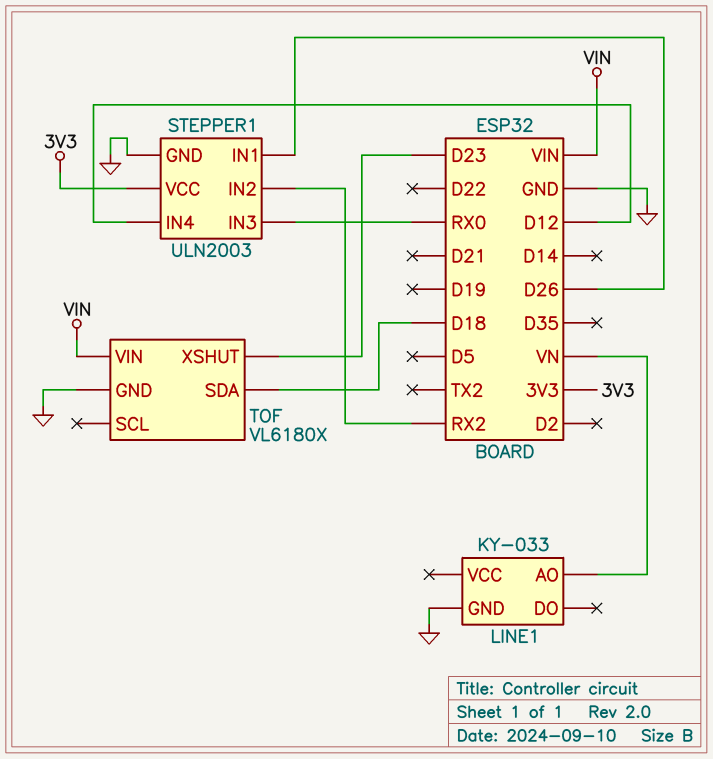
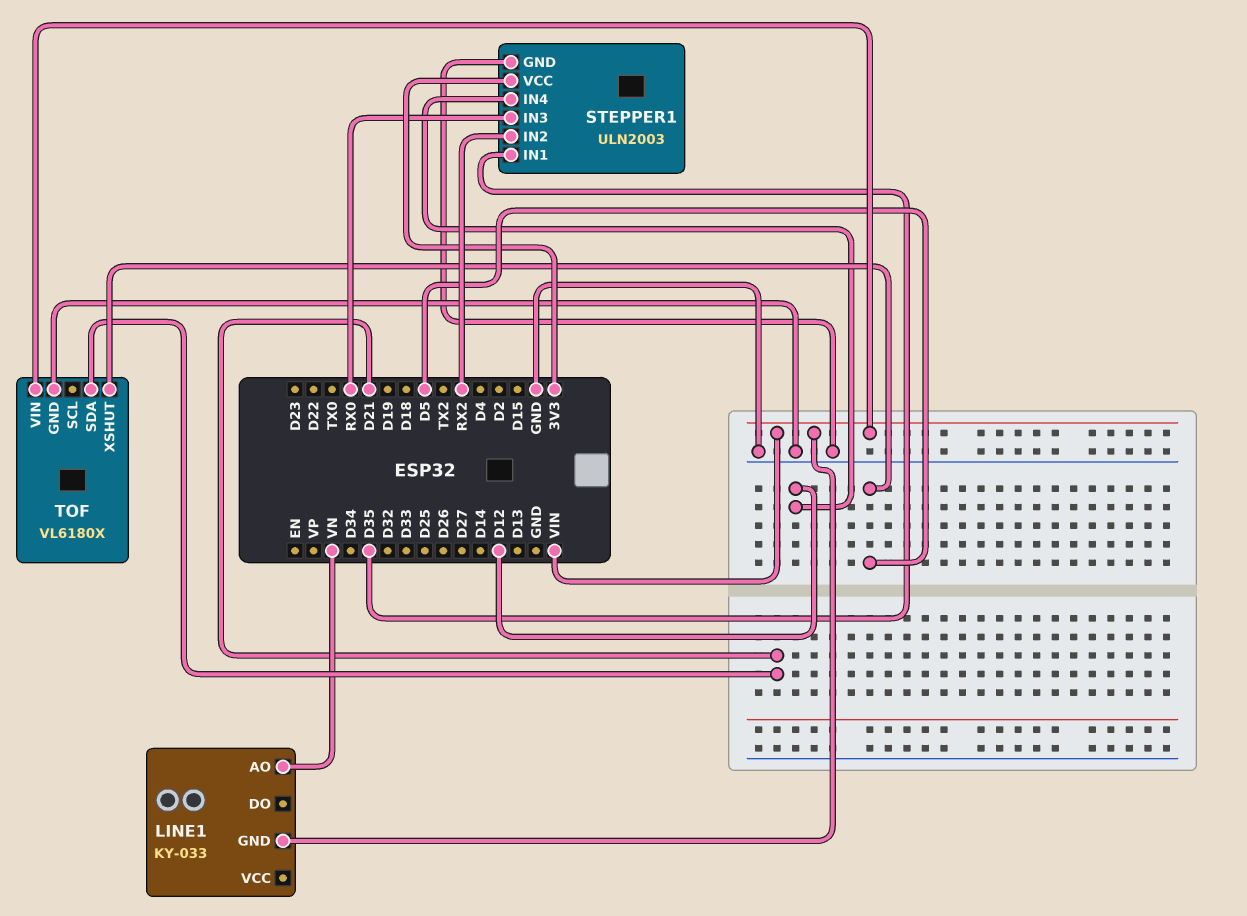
LINE1 pin GND: GND -> VIN
STEPPER1 pin IN1: D26 -> D35
TOF pin SDA: D18 -> D21
TOF pin XSHUT: D23 -> D5

